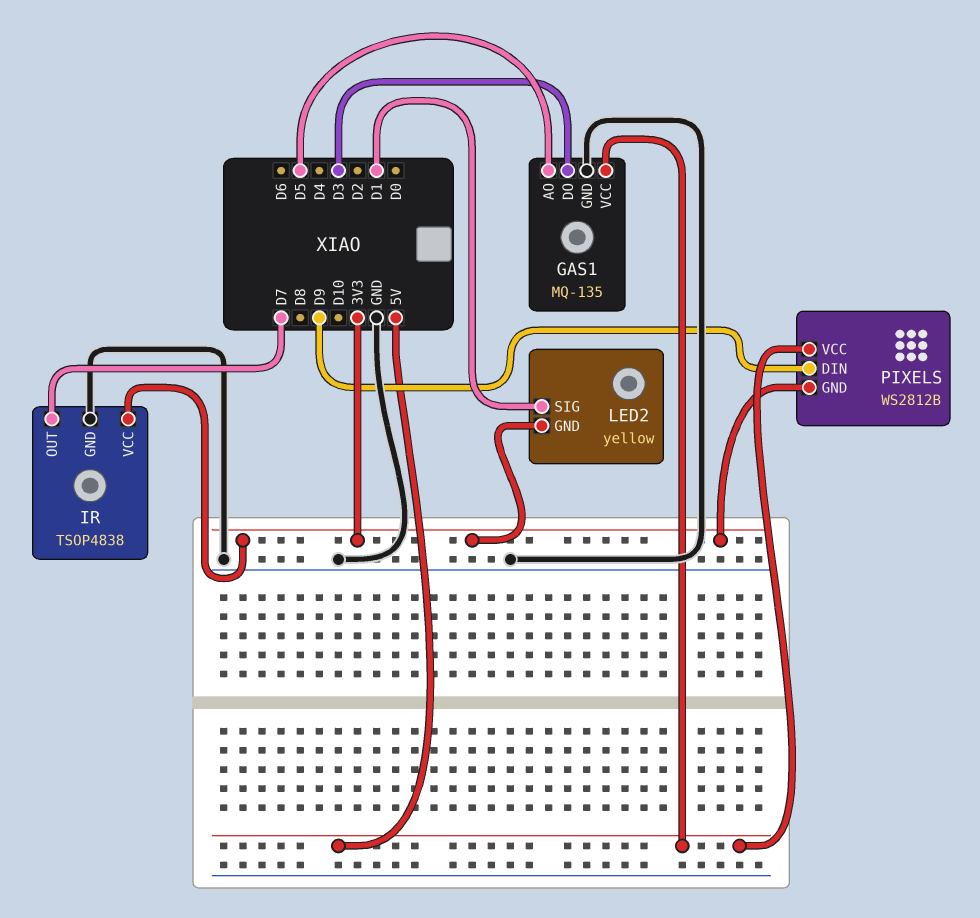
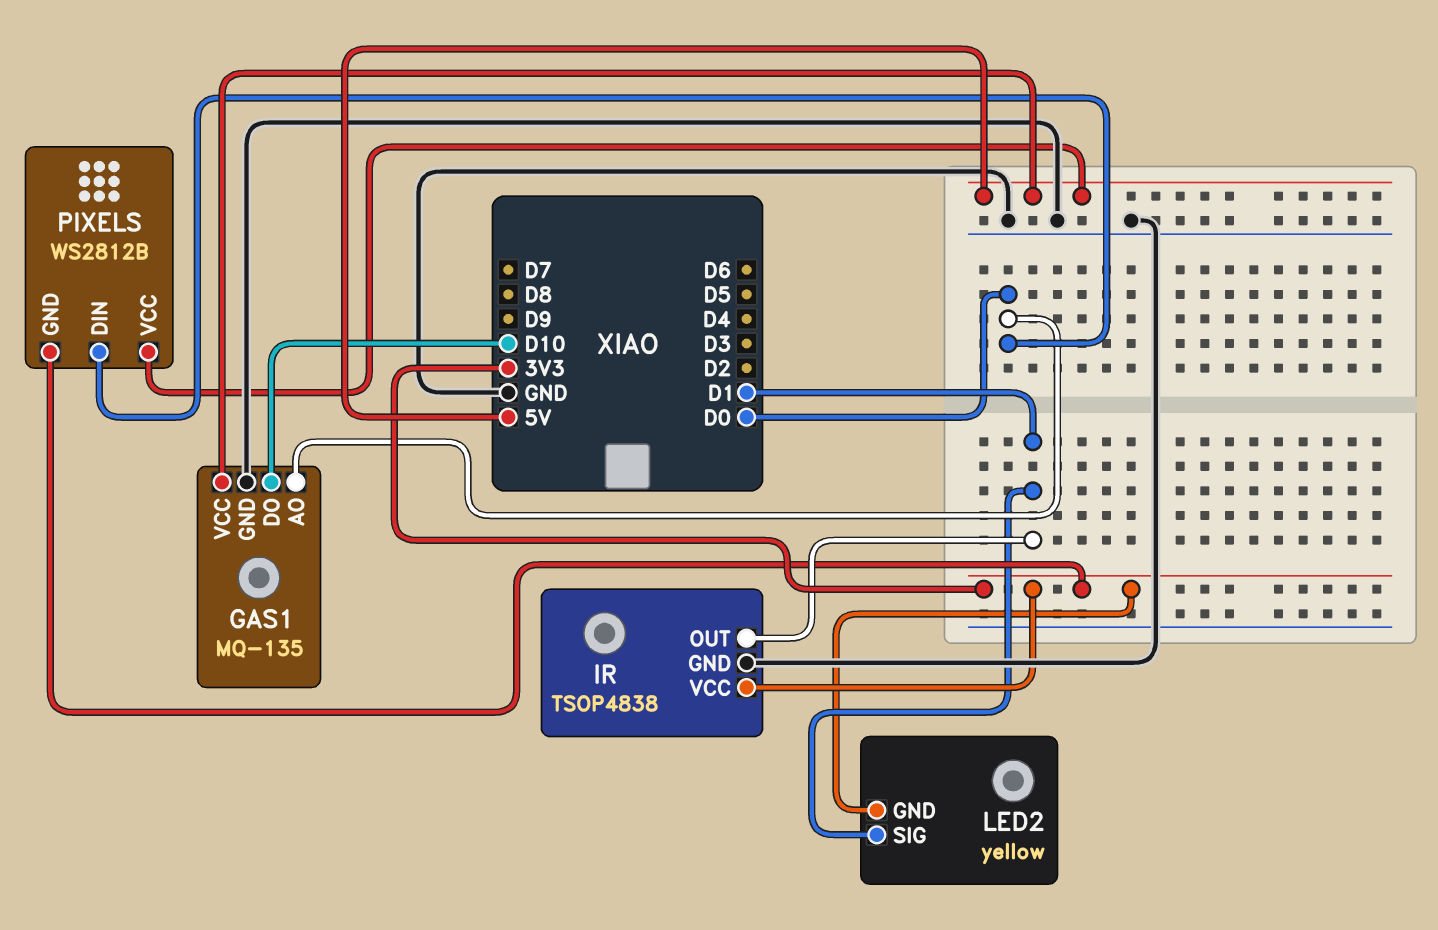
GAS1 pin AO: D5 -> D0
GAS1 pin DO: D3 -> D10
IR pin OUT: D7 -> D1
PIXELS pin DIN: D9 -> D0

